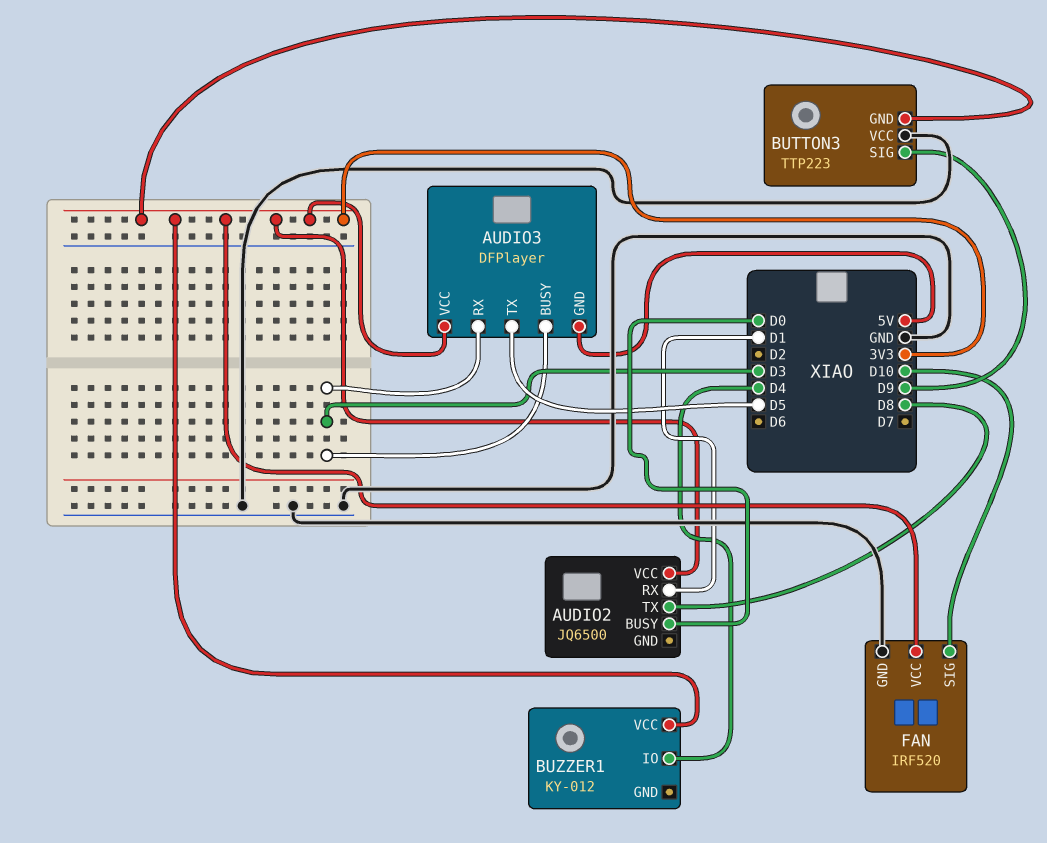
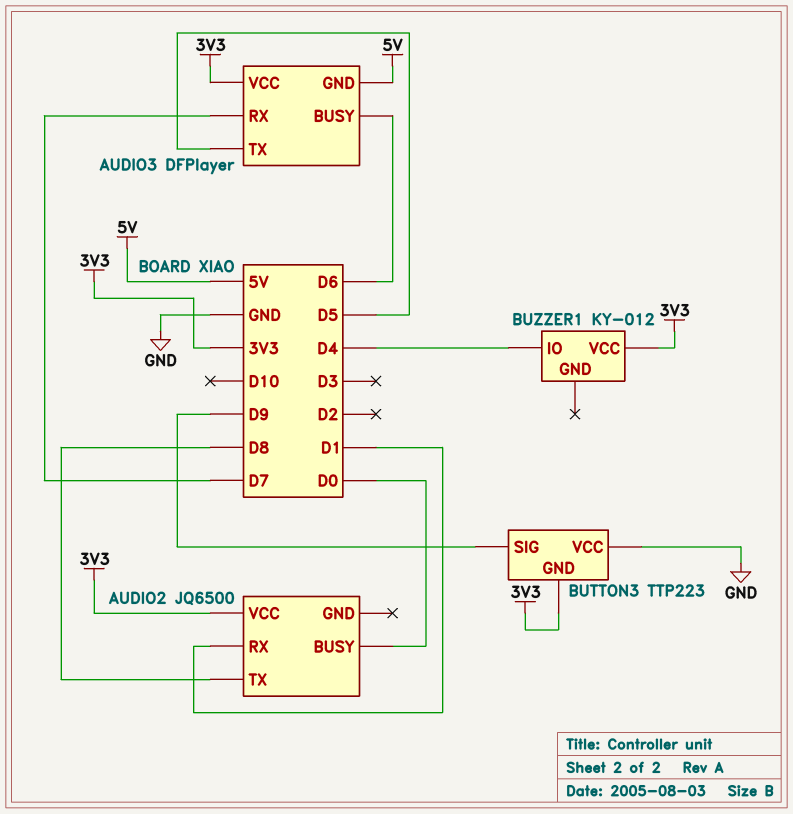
AUDIO3 pin BUSY: D3 -> D6
AUDIO3 pin RX: D3 -> D7
FAN: IRF520 -> none
FAN pin GND: GND -> none
FAN pin SIG: D10 -> none
FAN pin VCC: 3V3 -> none

